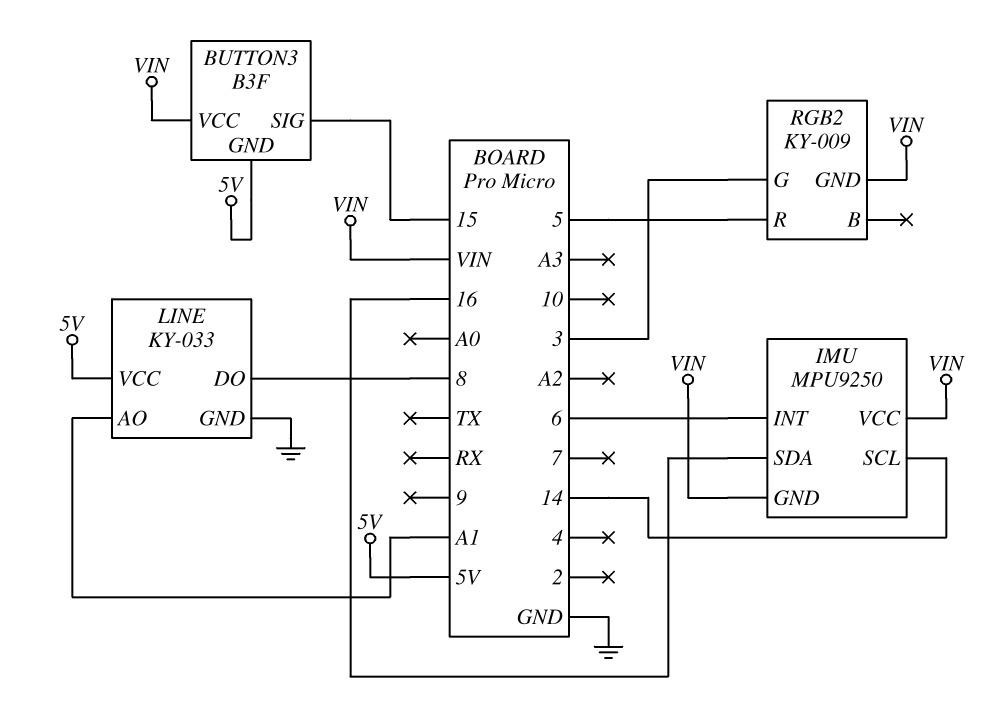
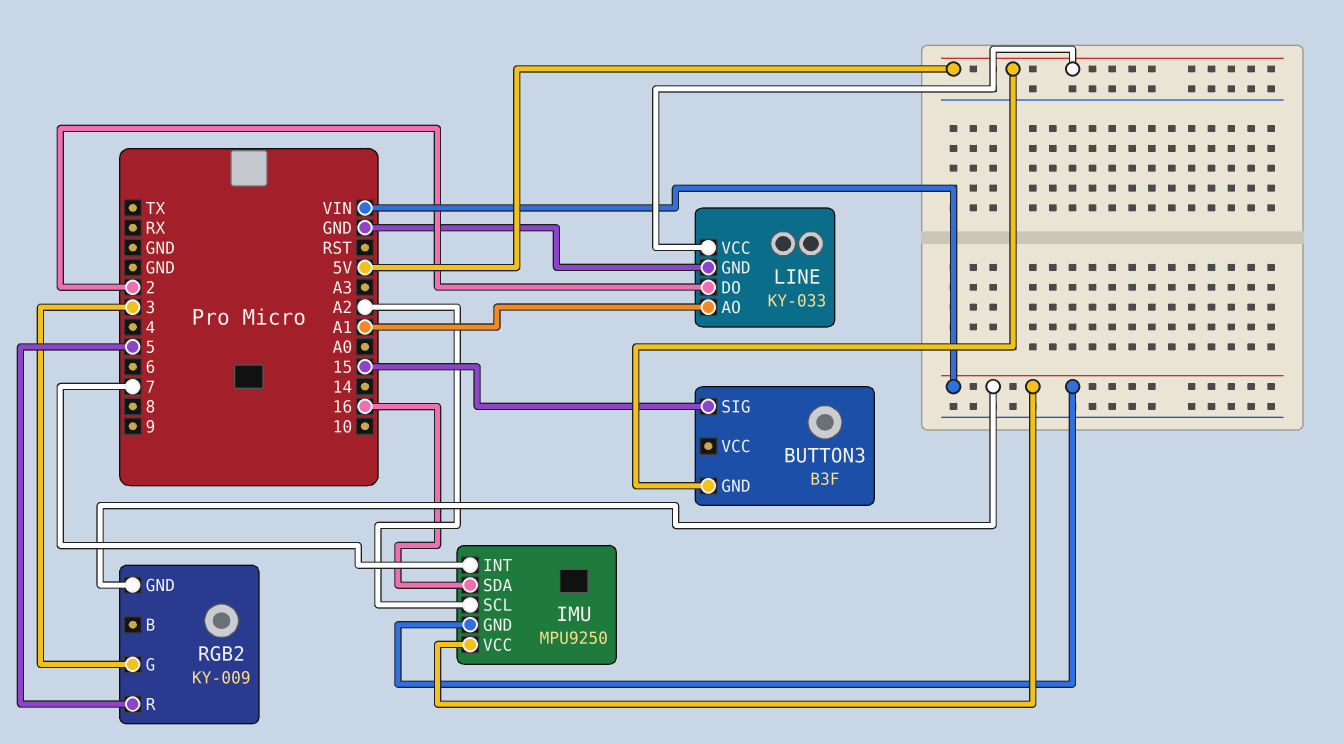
BUTTON3 pin VCC: VIN -> none
IMU pin INT: 6 -> 7
IMU pin SCL: 14 -> A2
LINE pin DO: 8 -> 2

